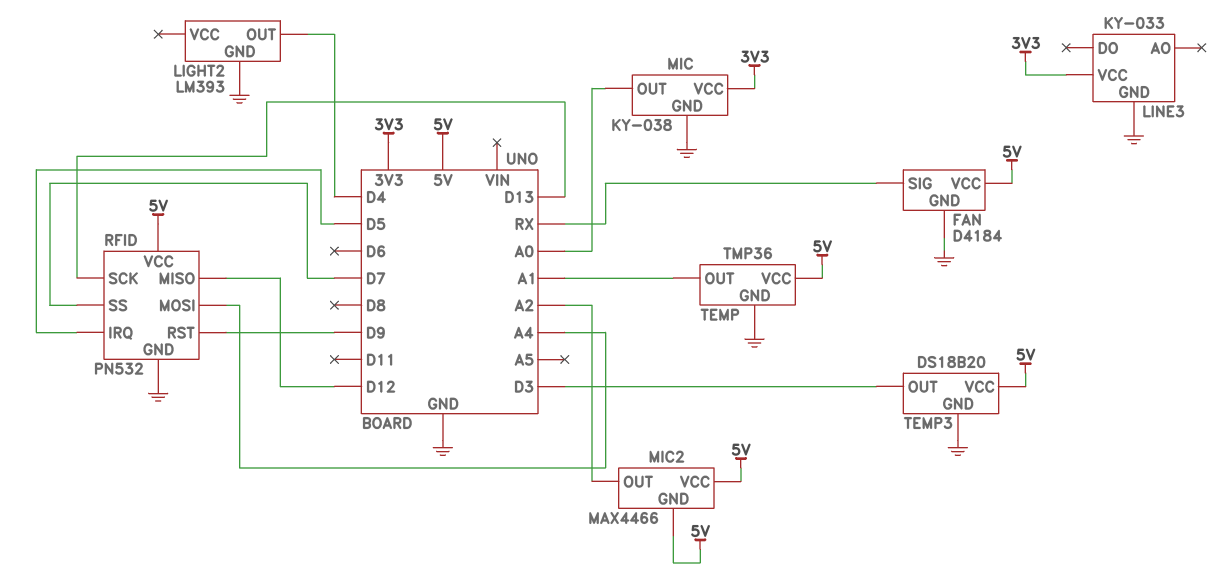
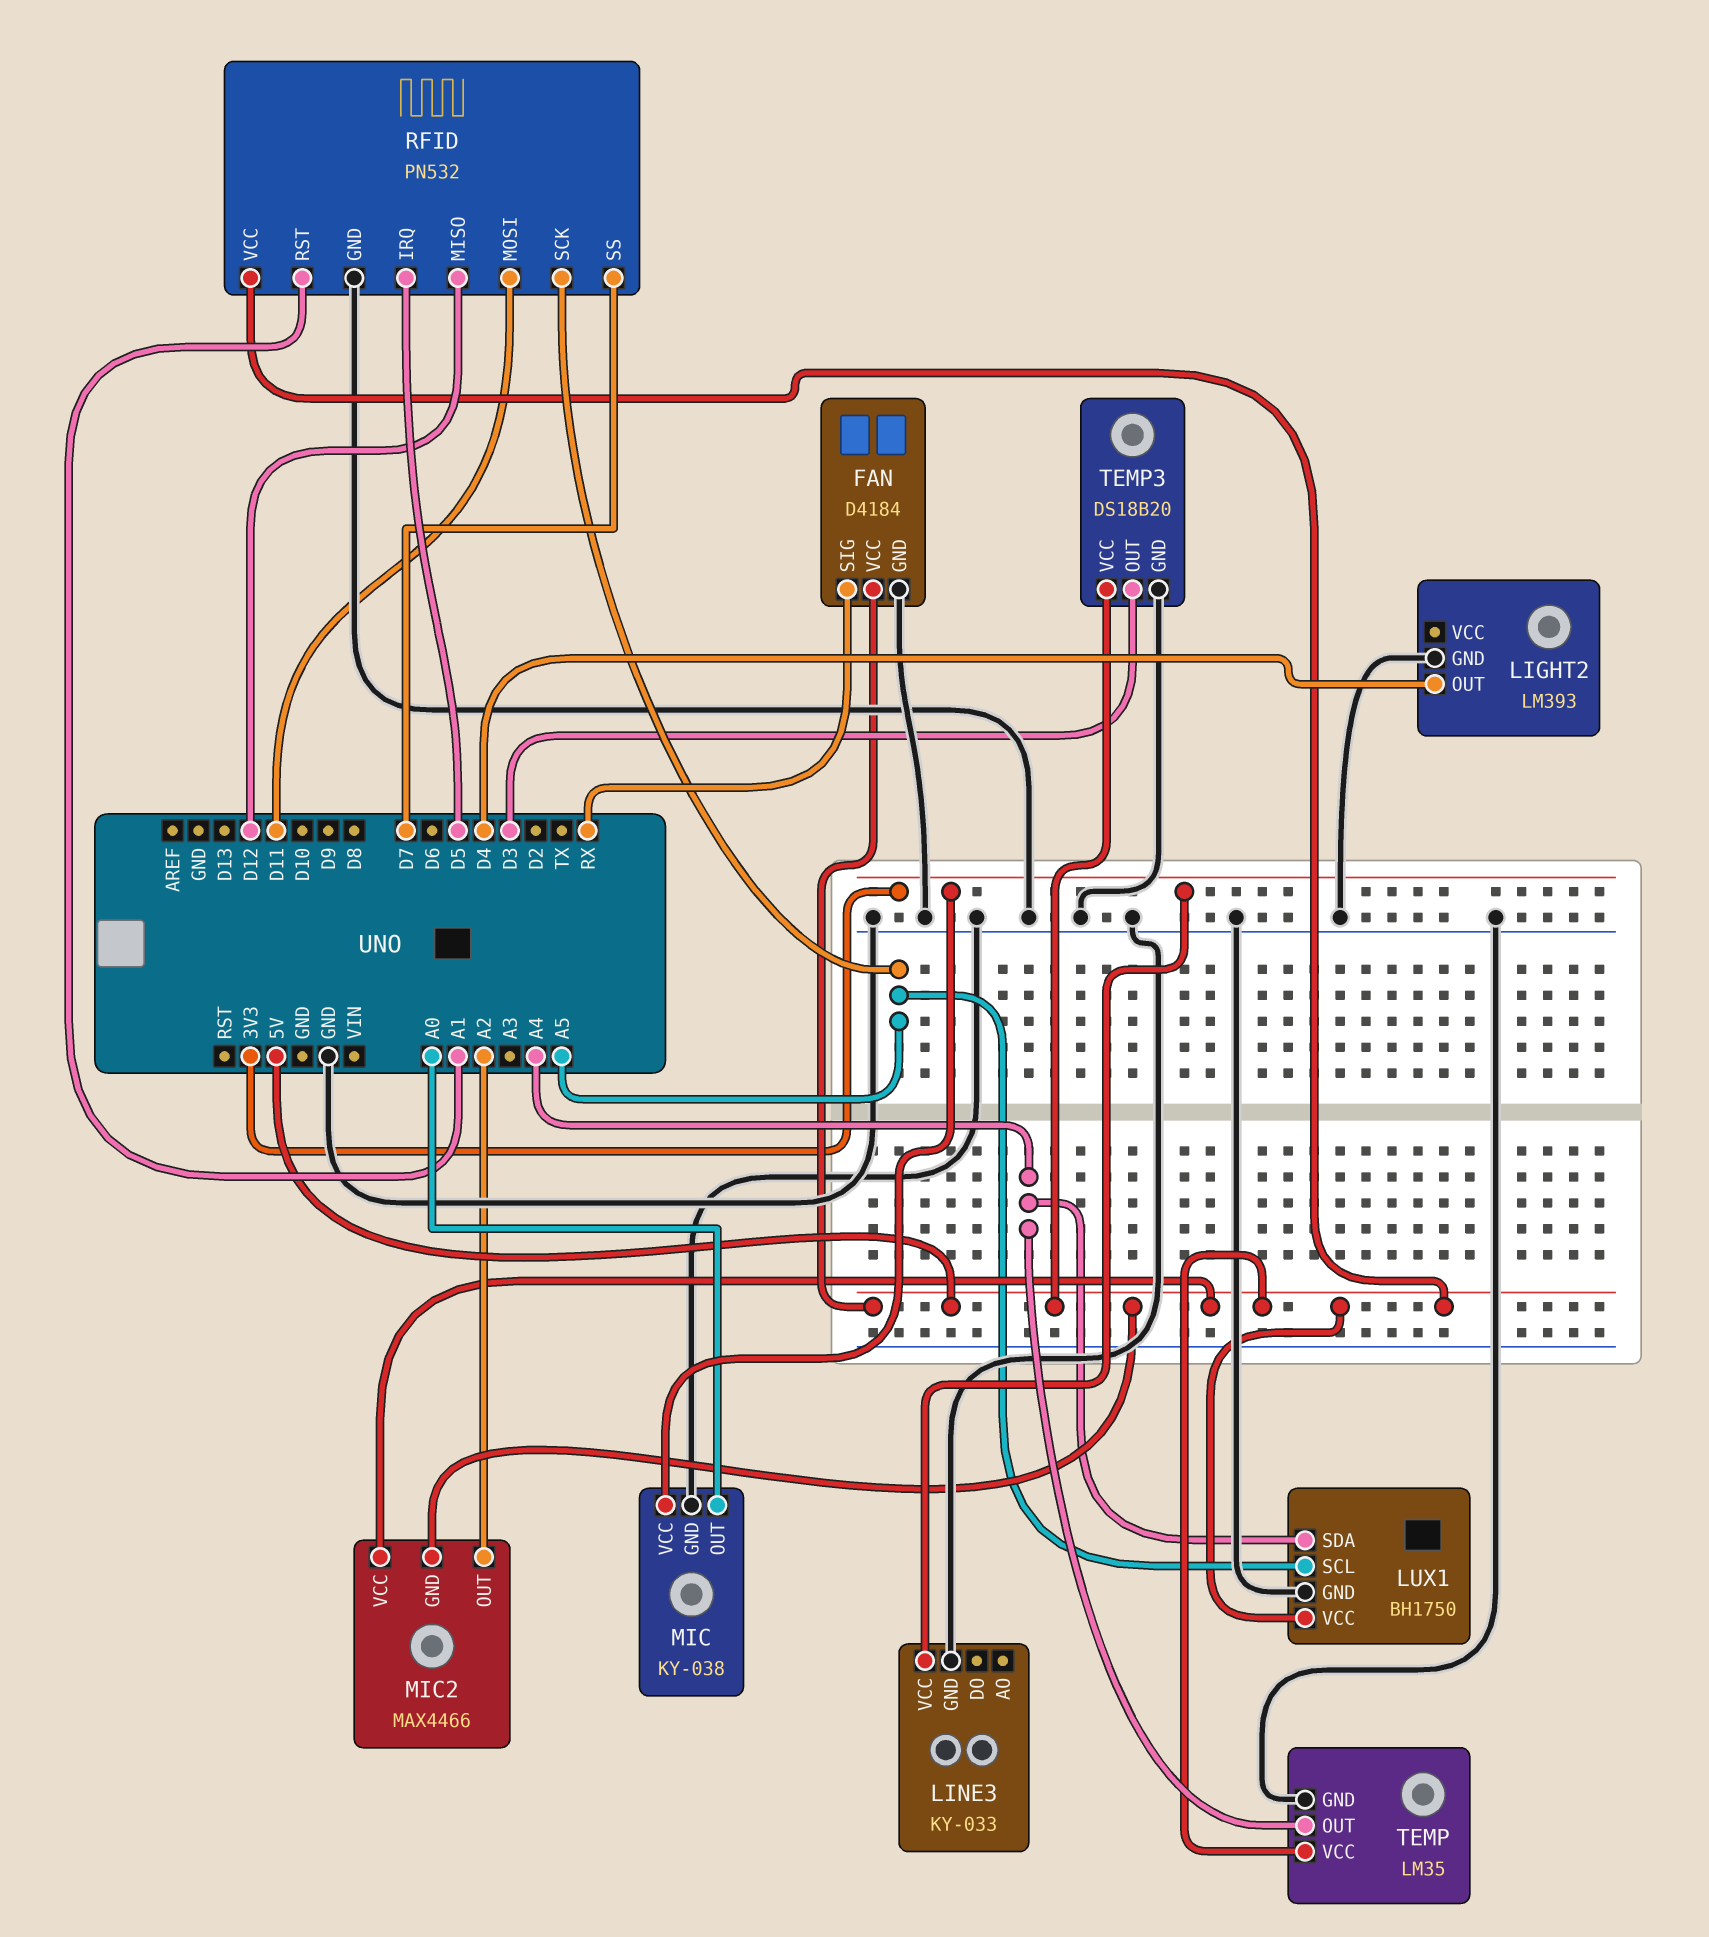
LUX1: none -> BH1750
LUX1 pin GND: none -> GND
LUX1 pin SCL: none -> A5
LUX1 pin SDA: none -> A4
LUX1 pin VCC: none -> 5V
RFID pin MOSI: A4 -> D11
RFID pin RST: D9 -> A1
RFID pin SCK: D13 -> A5
TEMP: TMP36 -> LM35
TEMP pin OUT: A1 -> A4

